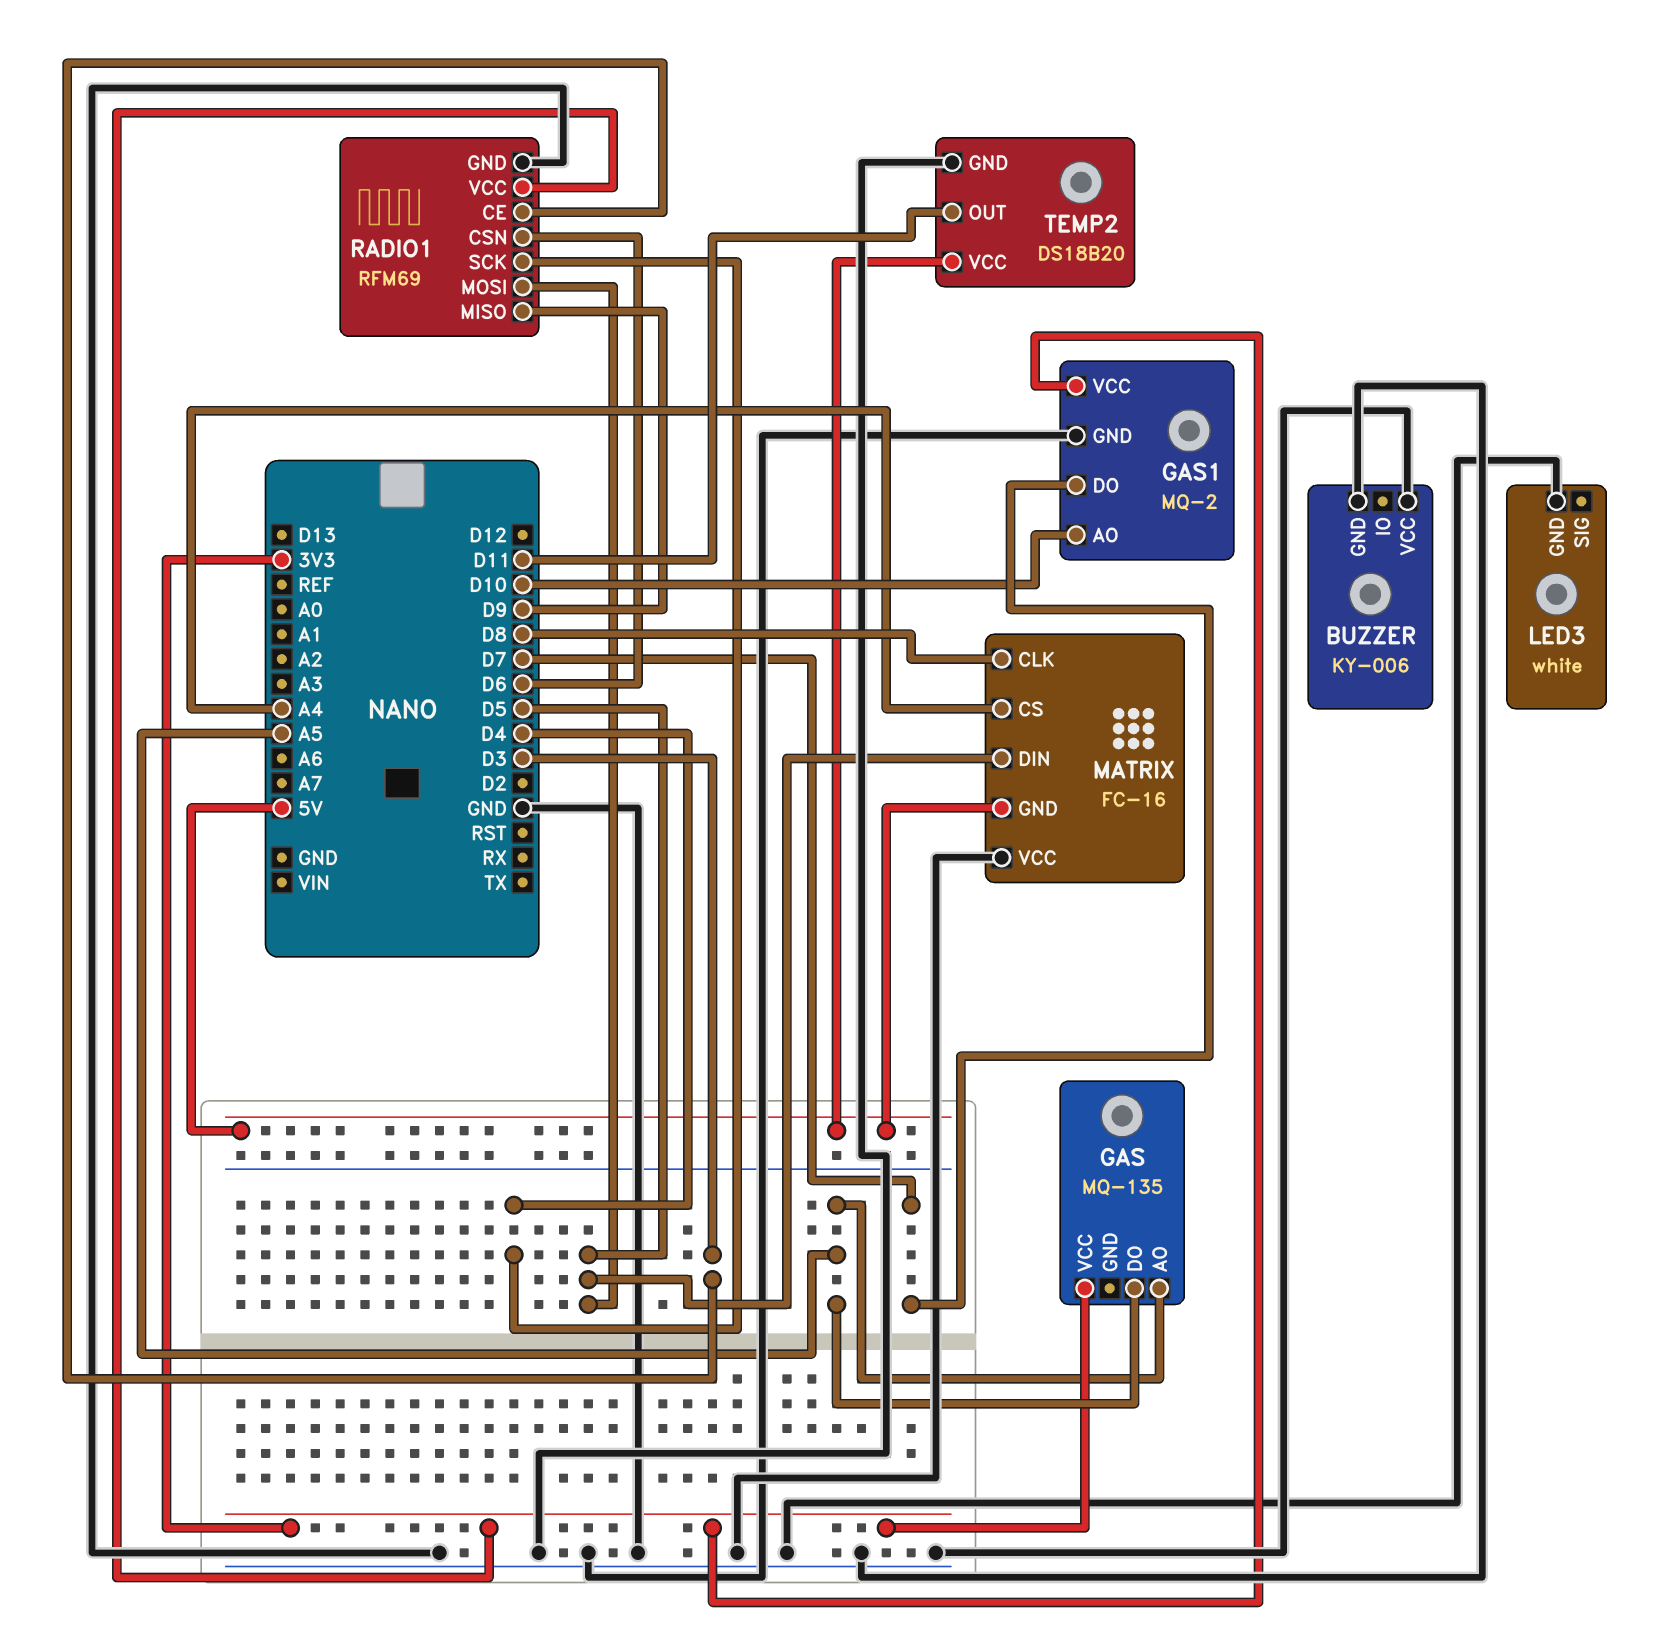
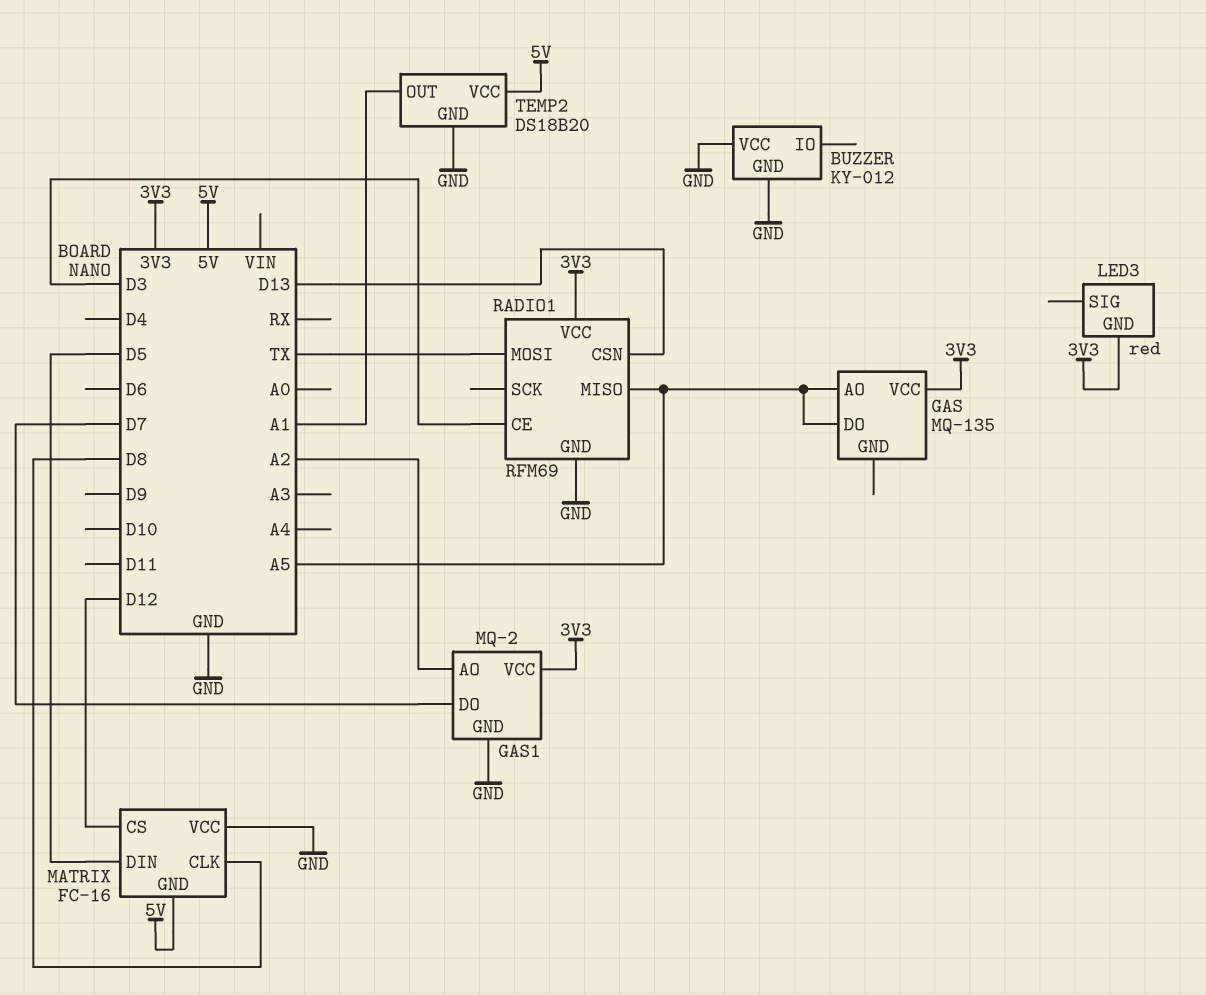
BUZZER: KY-006 -> KY-012
GAS1 pin AO: D10 -> A2
LED3: white -> red
LED3 pin GND: GND -> 3V3
MATRIX pin CS: A4 -> D12
RADIO1 pin CSN: D6 -> D13
RADIO1 pin MISO: D9 -> A5
RADIO1 pin MOSI: D5 -> TX
RADIO1 pin SCK: D4 -> none
TEMP2 pin OUT: D11 -> A1

